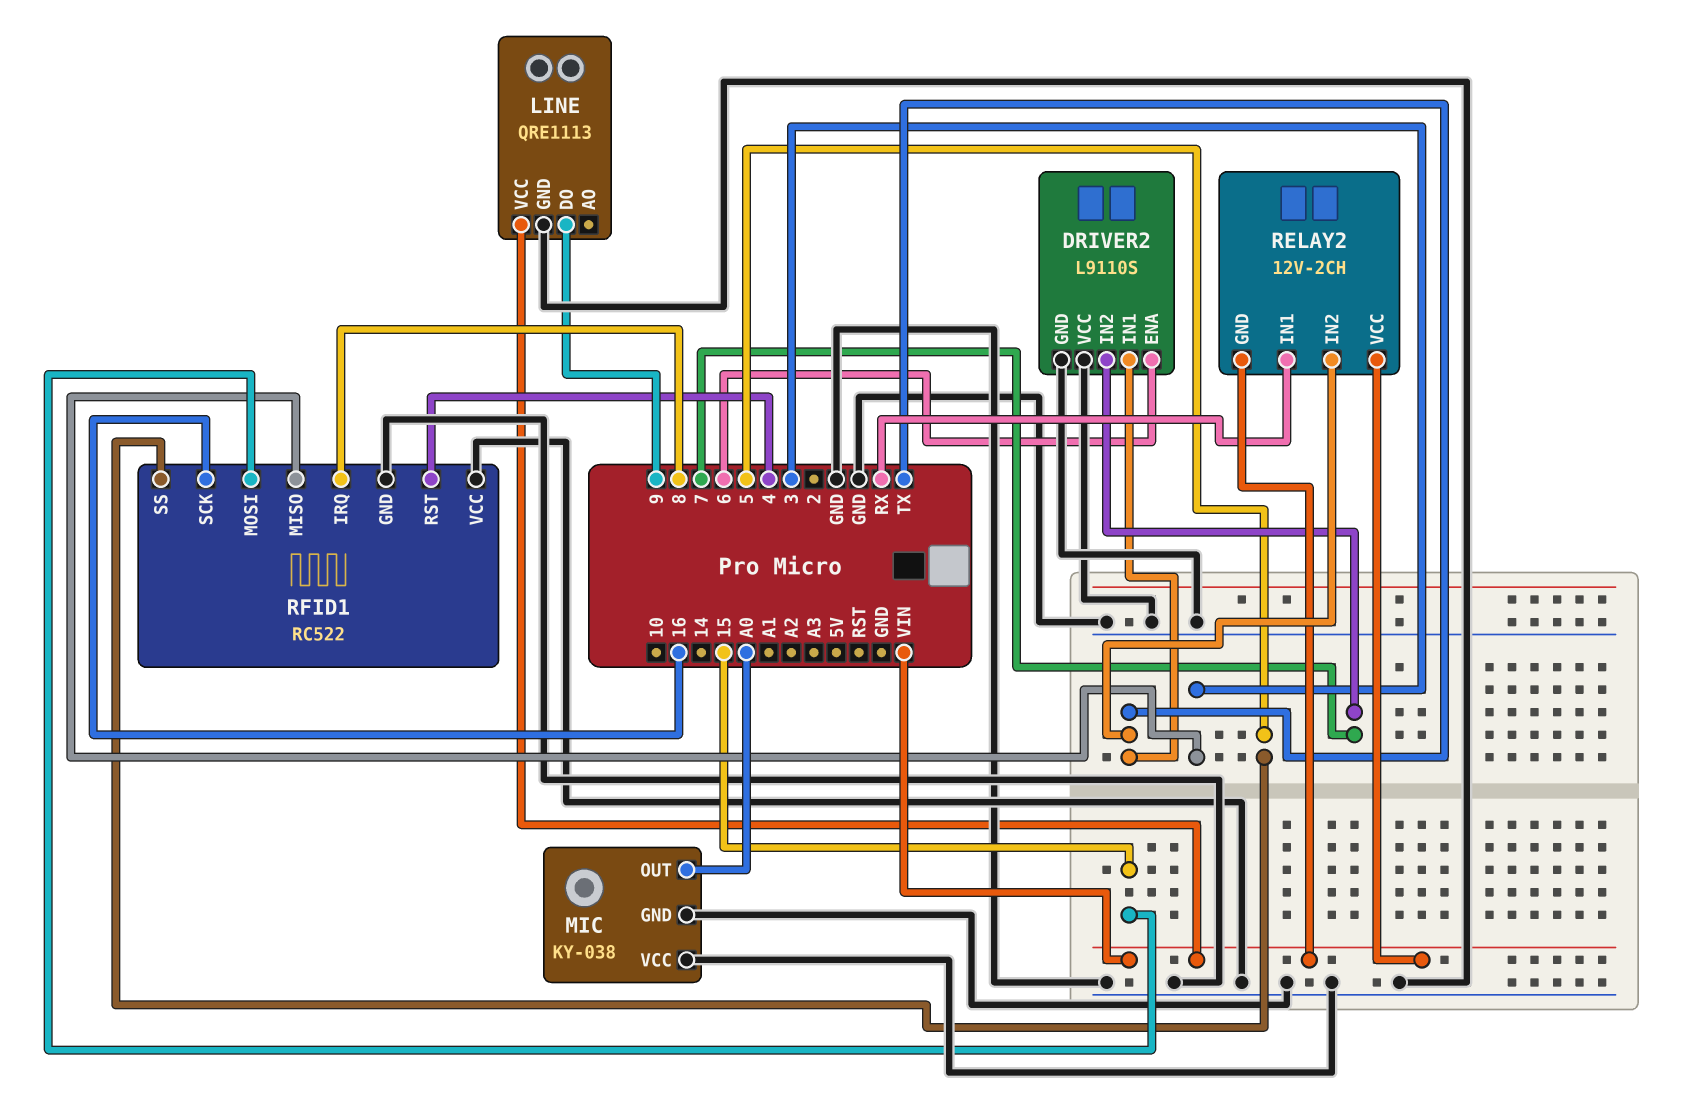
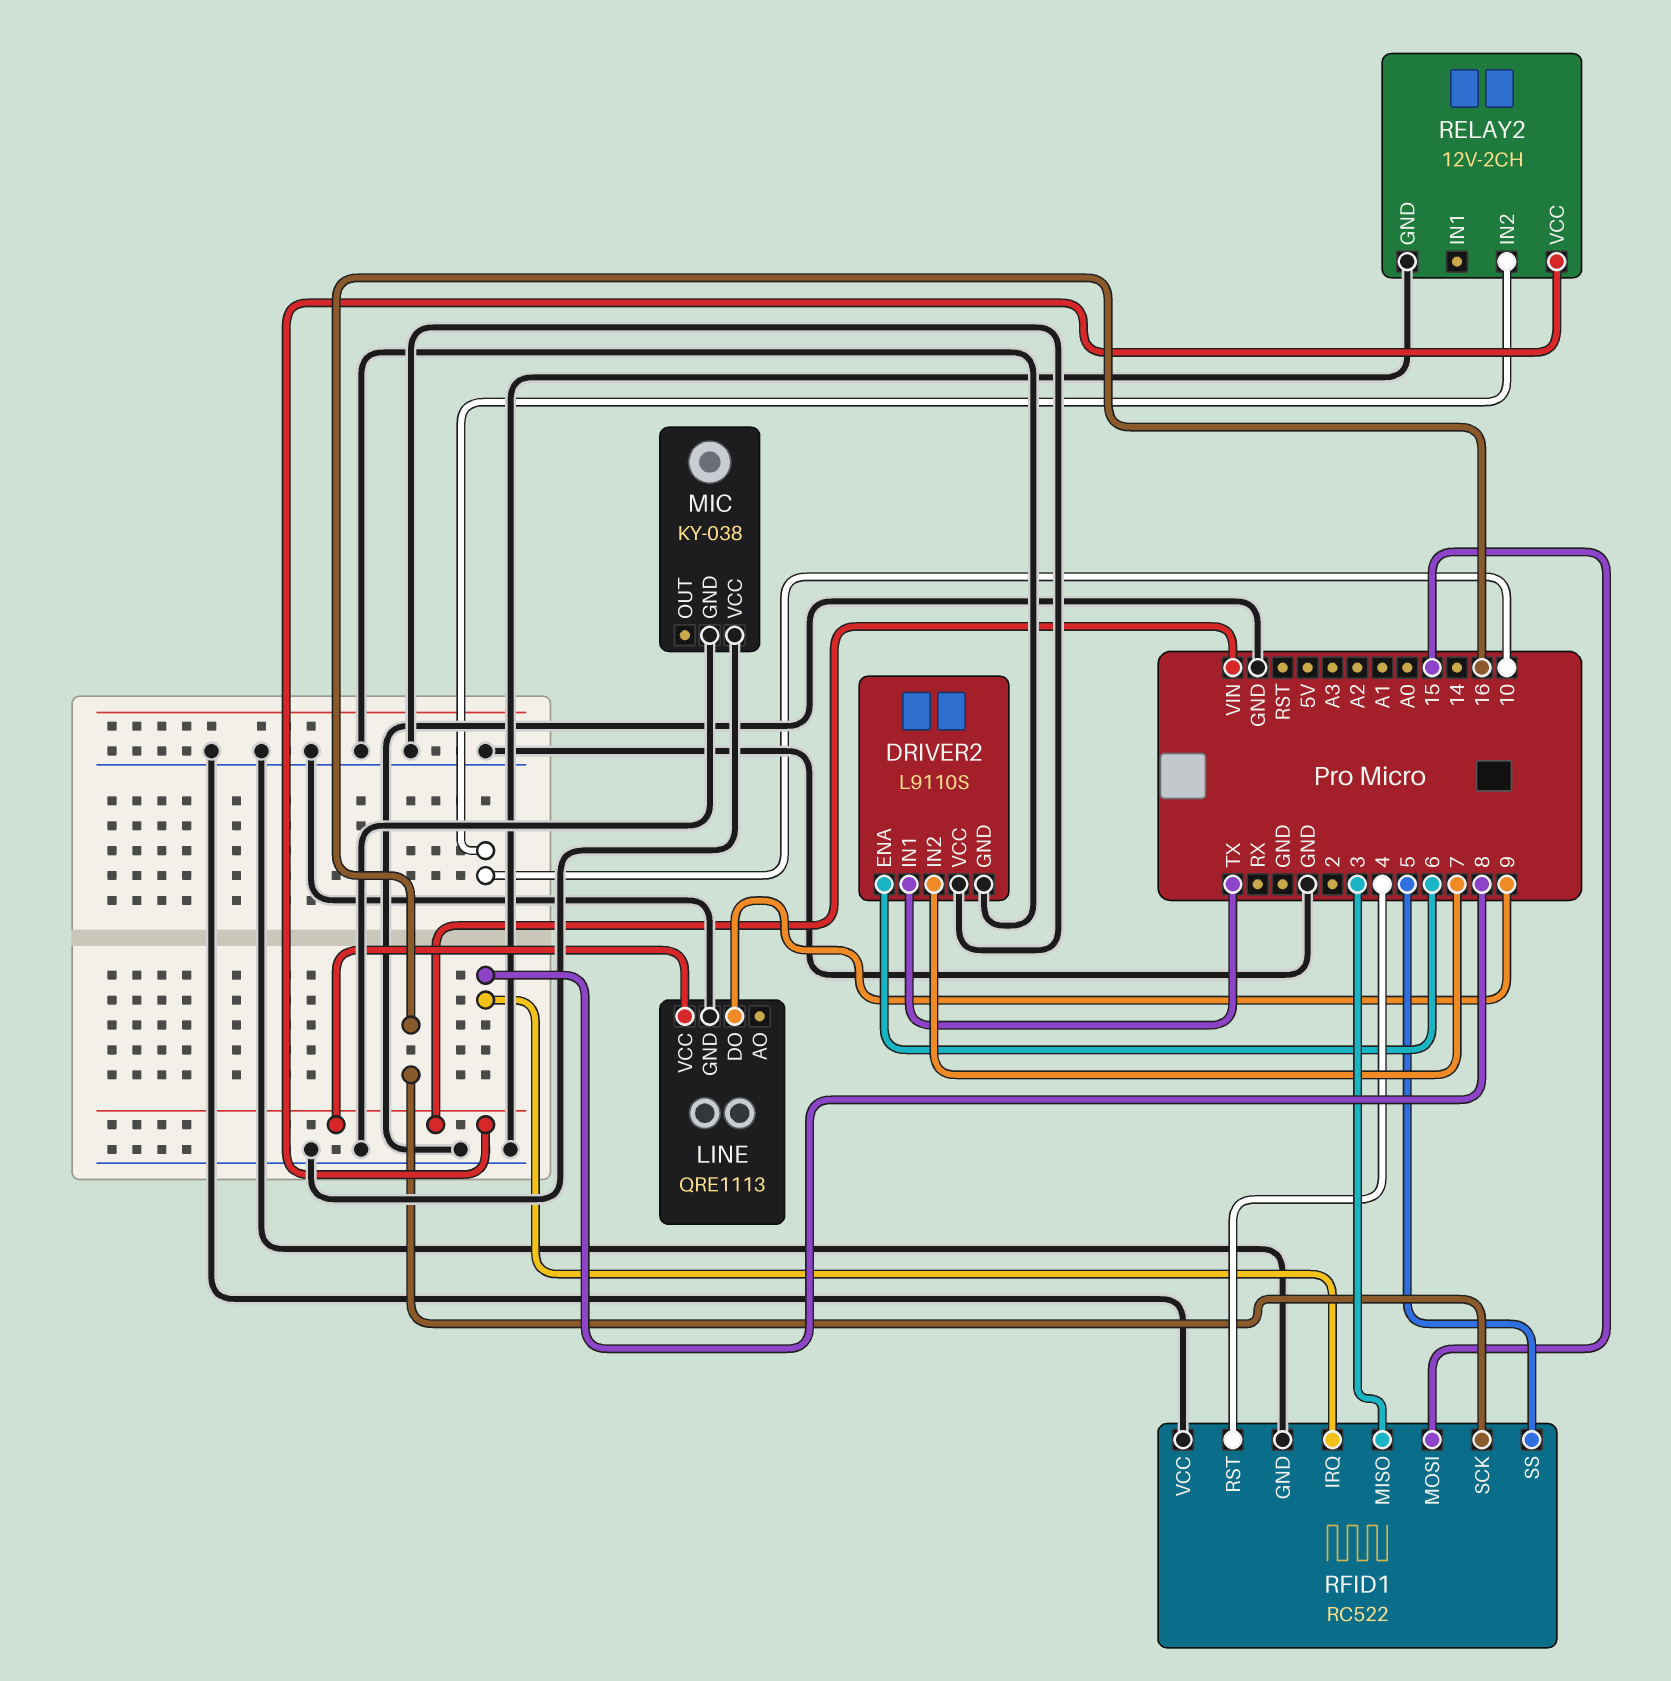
MIC pin OUT: A0 -> none
RELAY2 pin GND: VIN -> GND
RELAY2 pin IN1: RX -> none
RELAY2 pin IN2: TX -> 10

